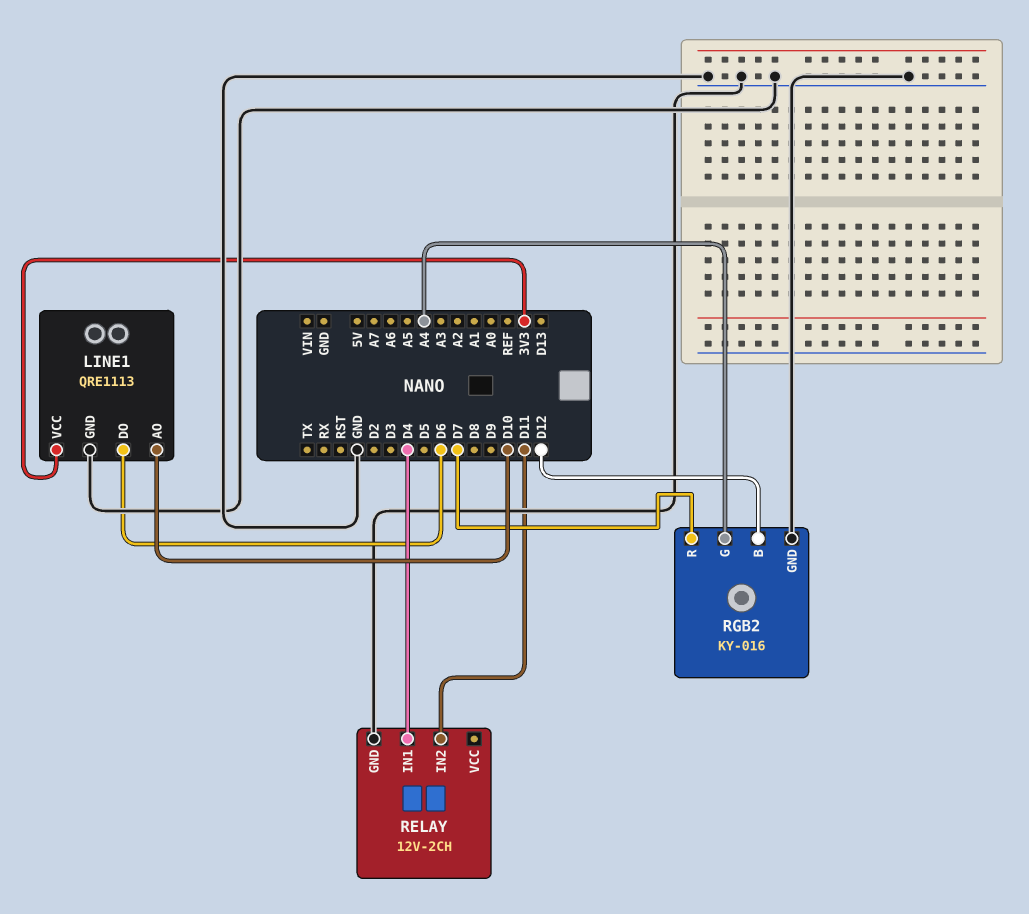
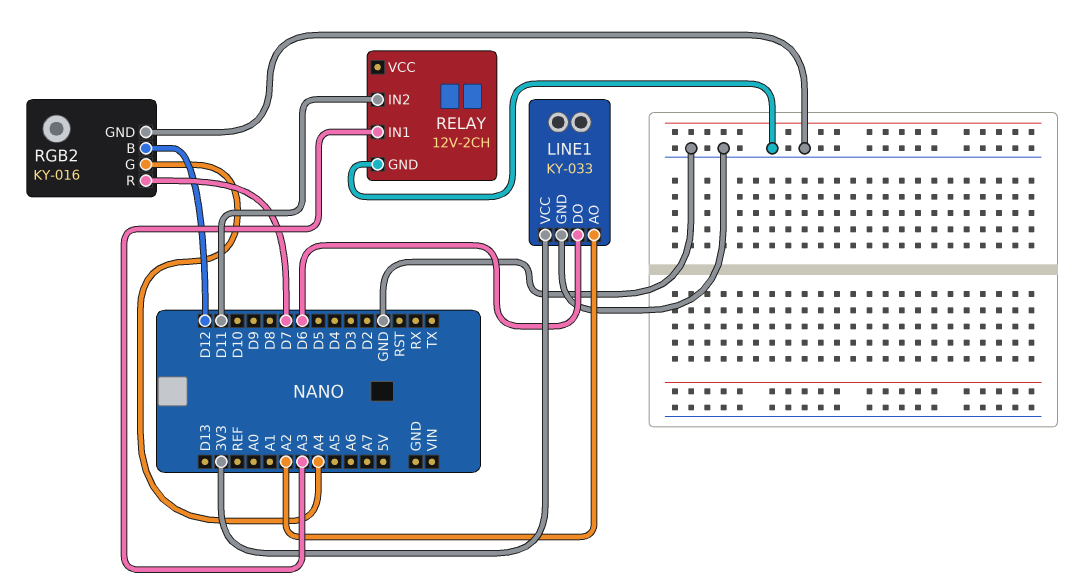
LINE1: QRE1113 -> KY-033
LINE1 pin AO: D10 -> A2
RELAY pin IN1: D4 -> A3

